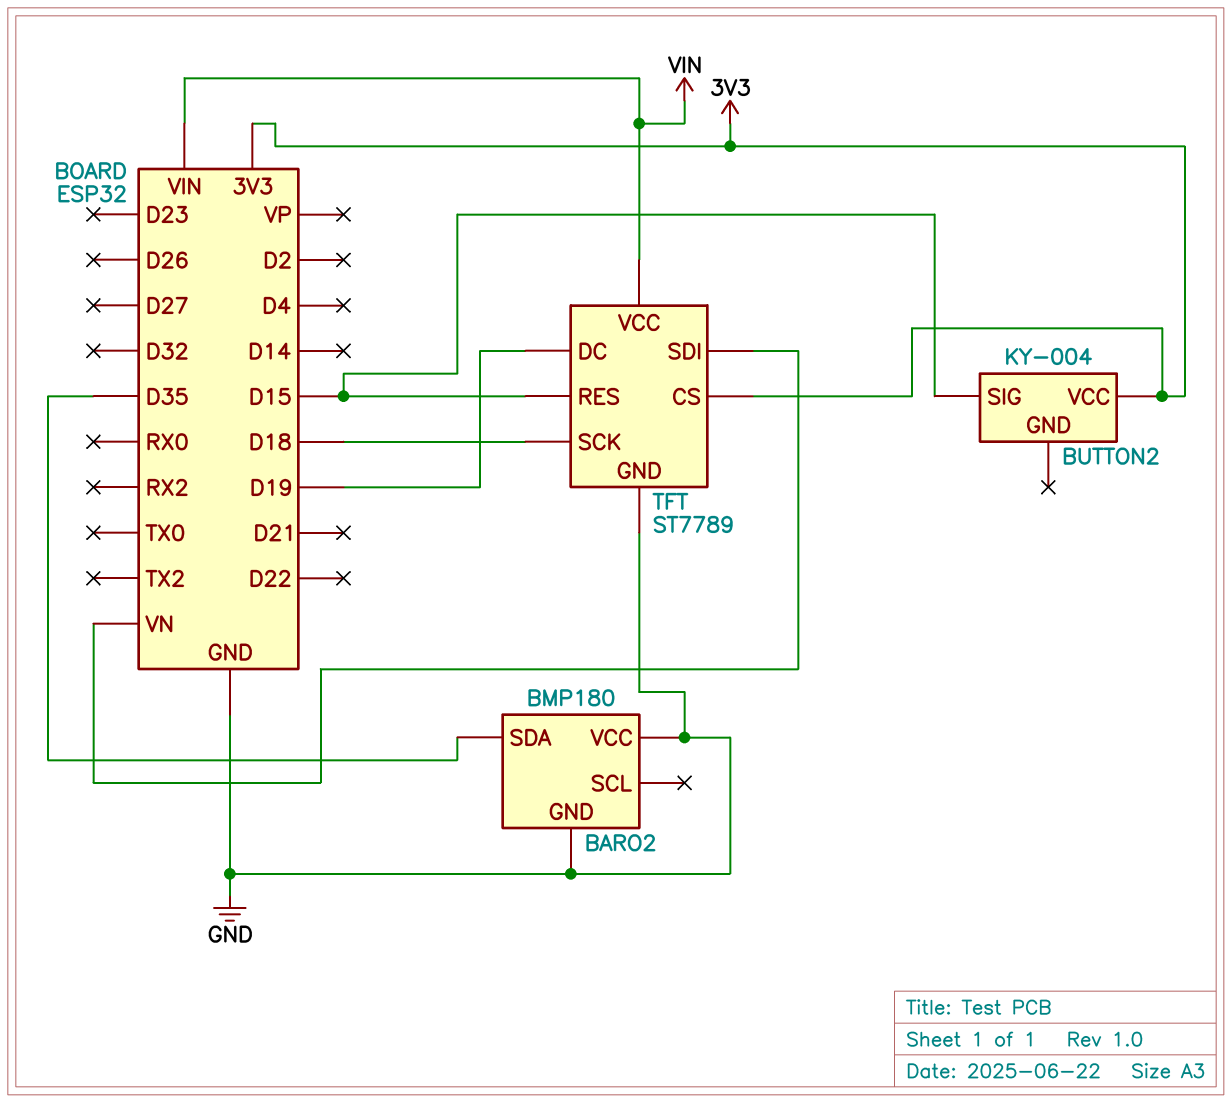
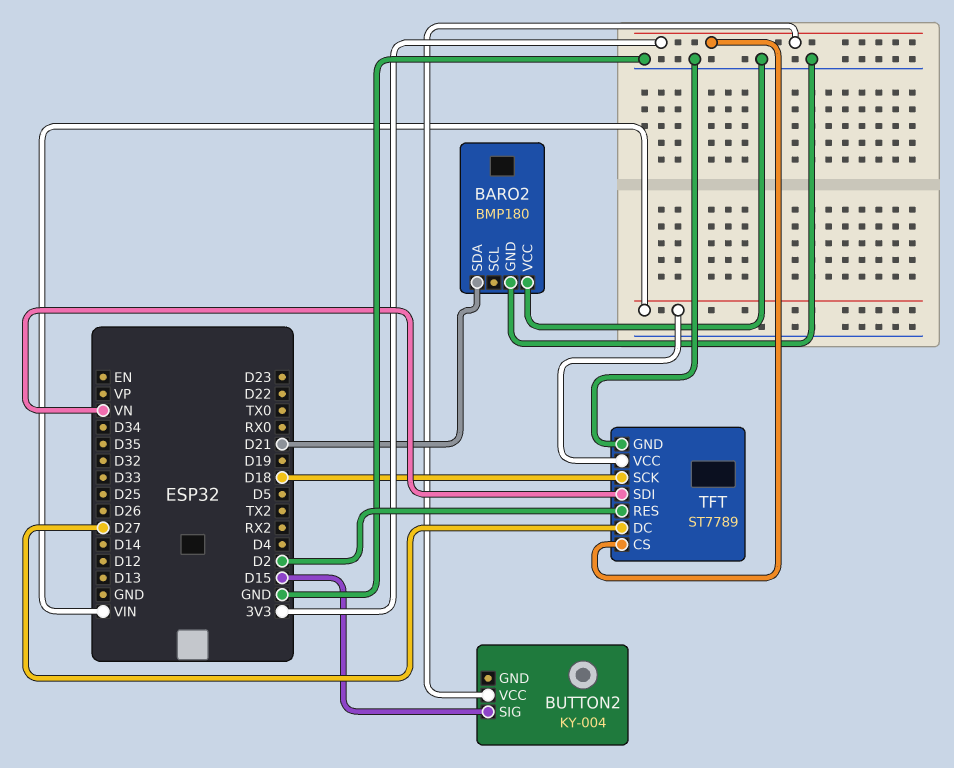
BARO2 pin SDA: D35 -> D21
TFT pin DC: D19 -> D27
TFT pin RES: D15 -> D2

